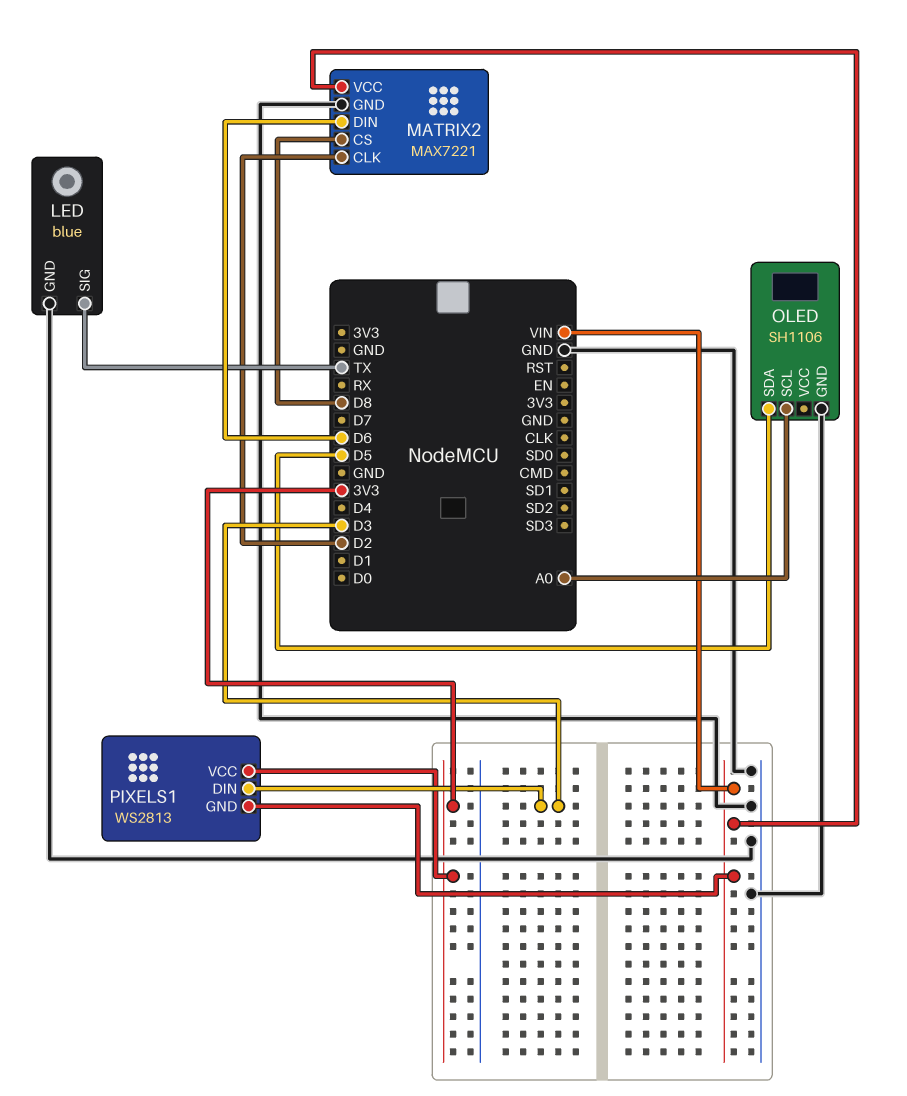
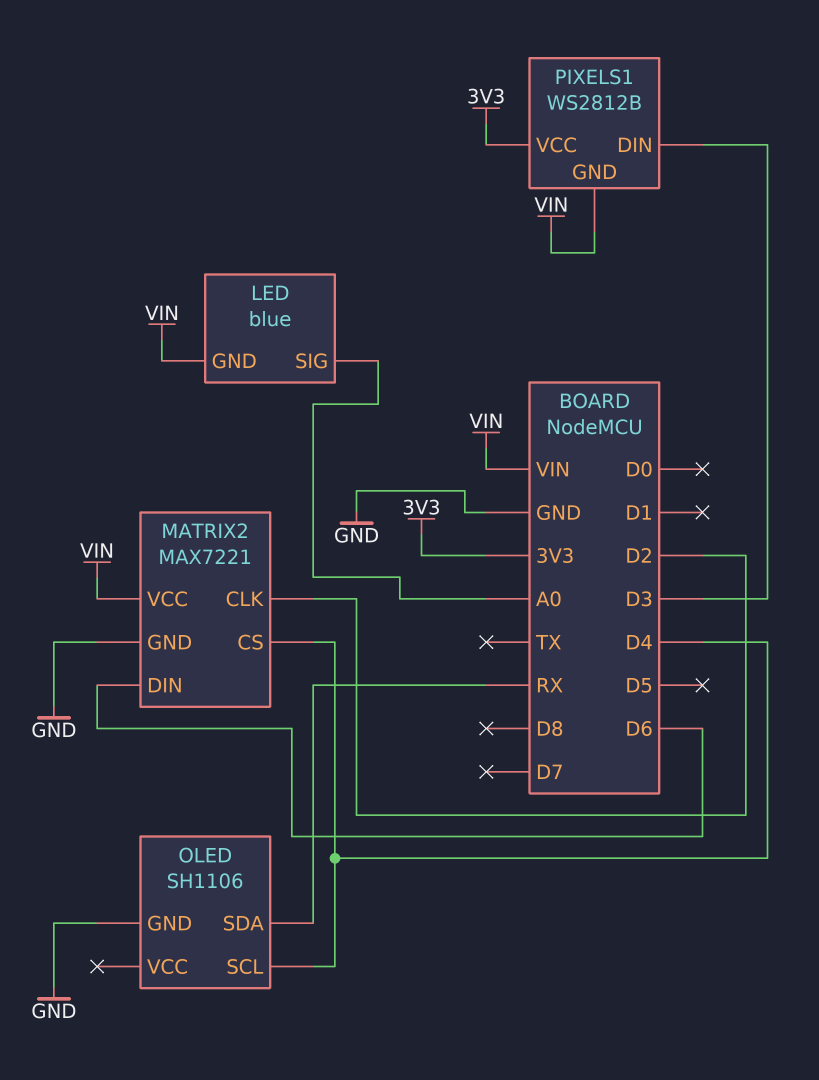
LED pin GND: GND -> VIN
LED pin SIG: TX -> A0
MATRIX2 pin CS: D8 -> D4
OLED pin SCL: A0 -> D4
OLED pin SDA: D5 -> RX
PIXELS1: WS2813 -> WS2812B

